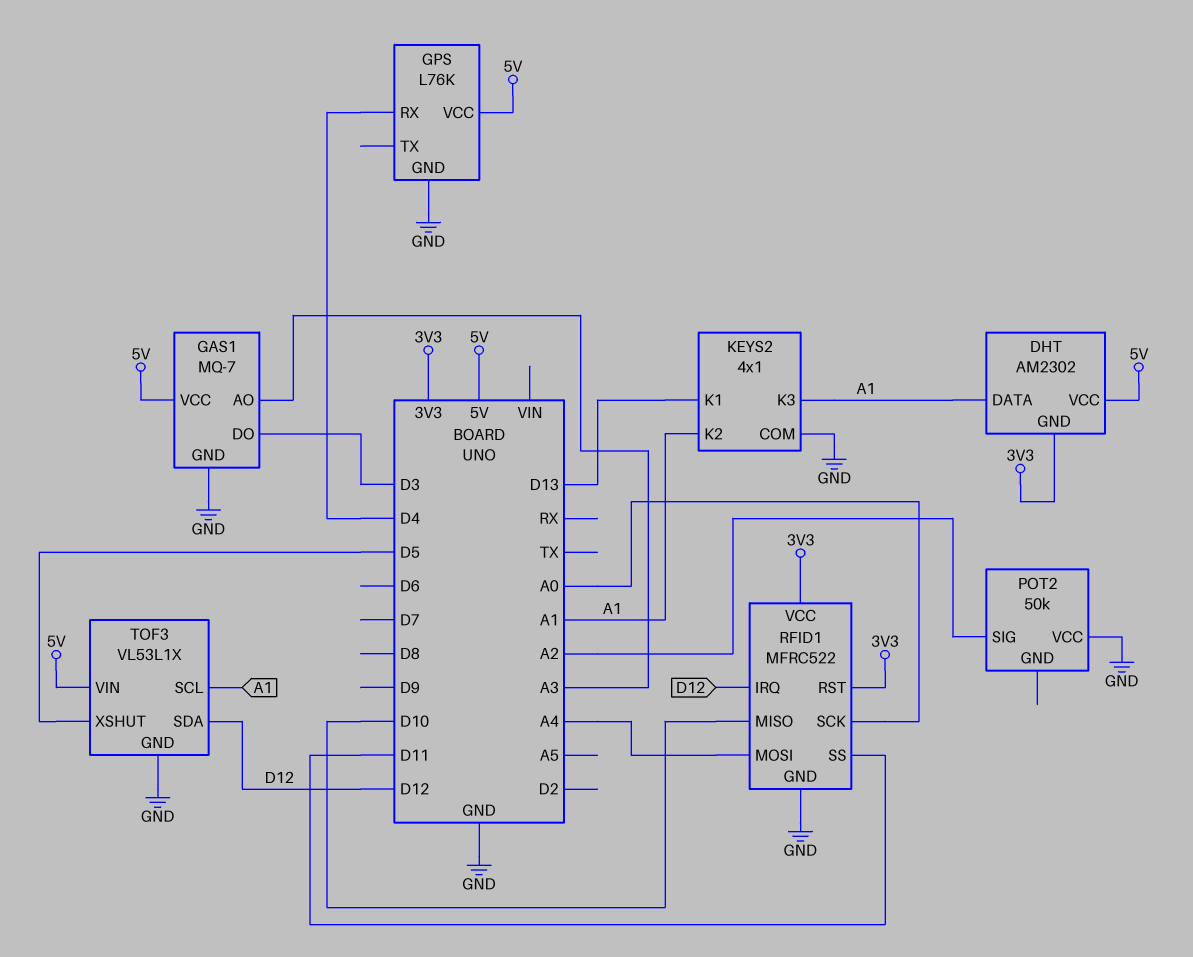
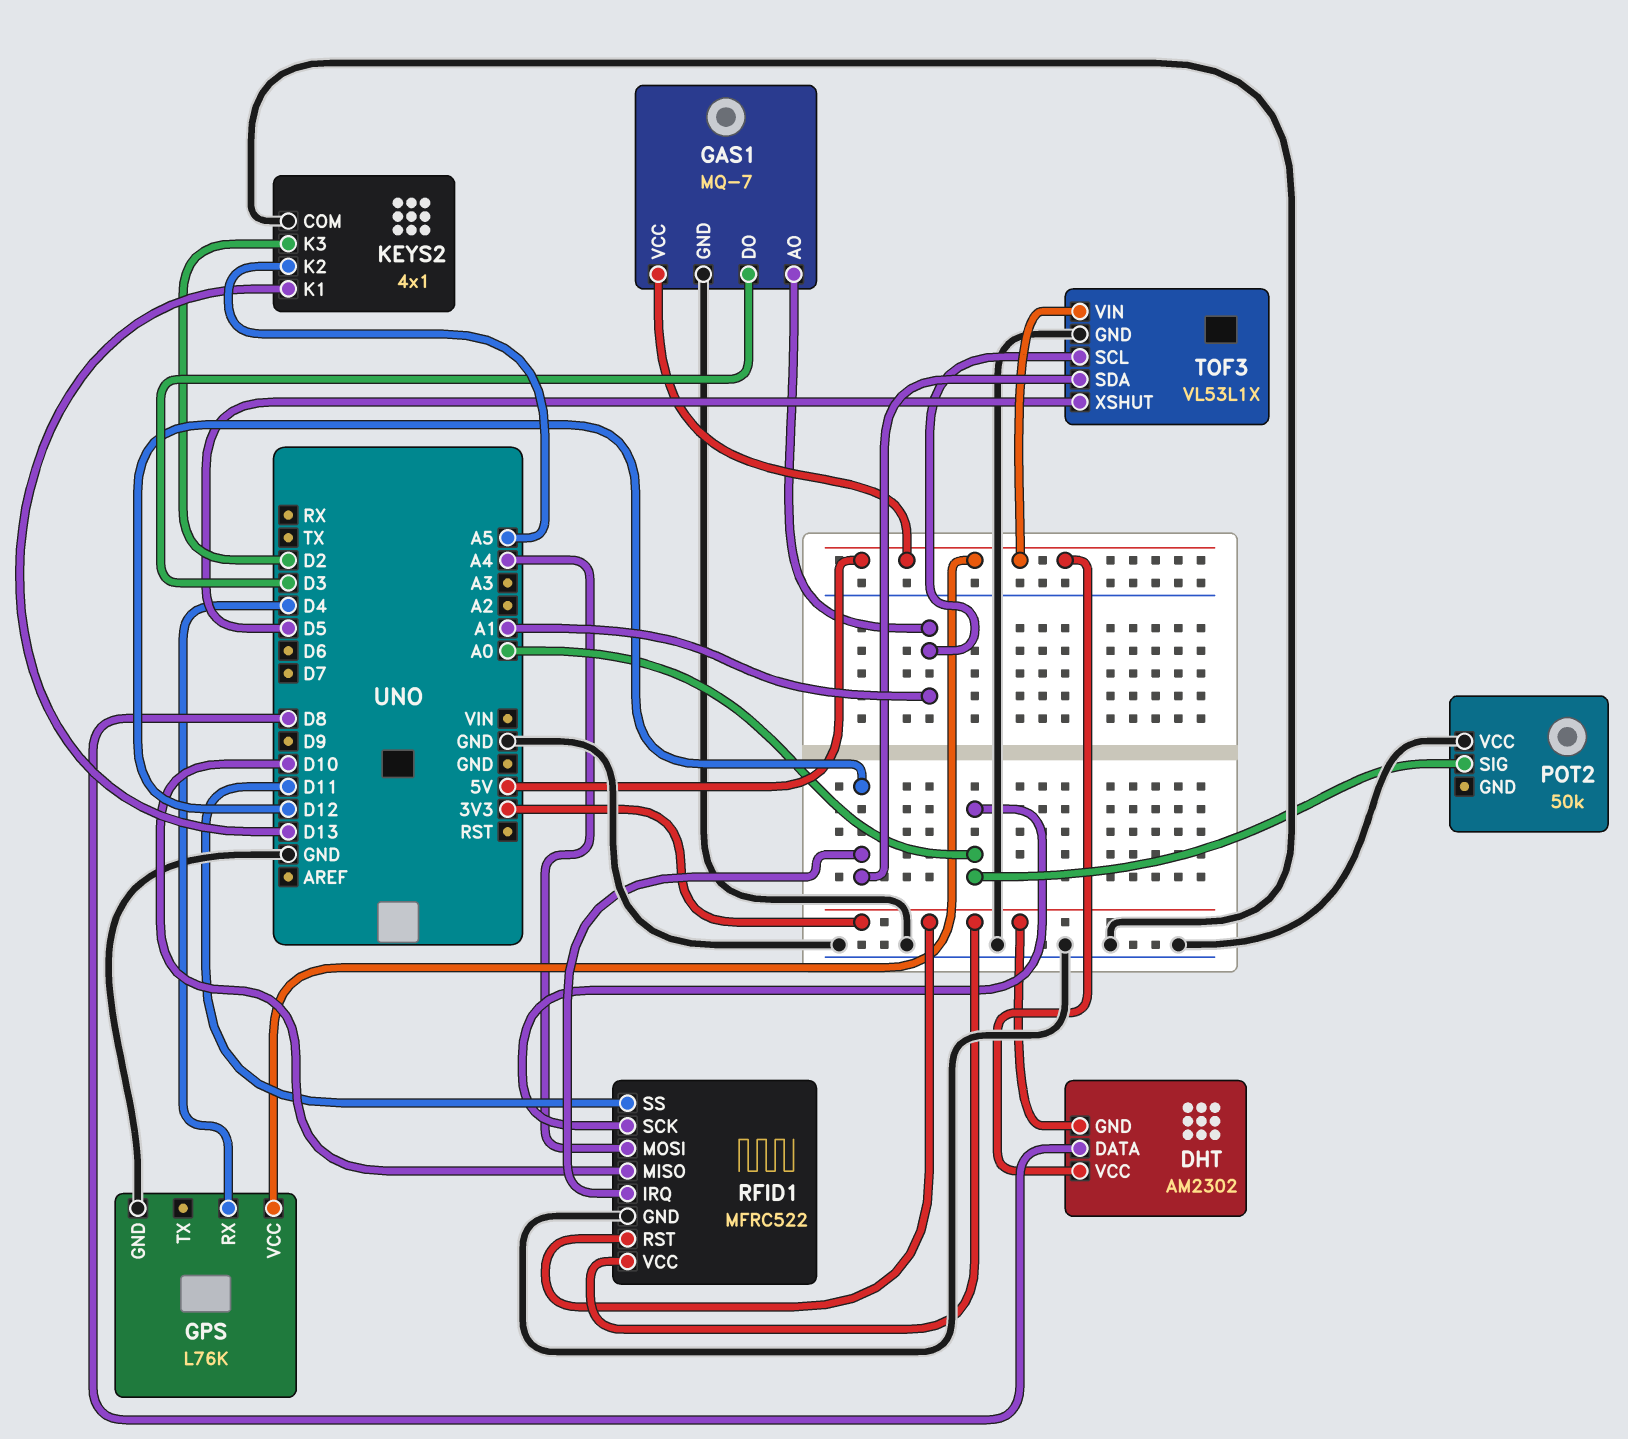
DHT pin DATA: A1 -> D8
GAS1 pin AO: A3 -> A1
KEYS2 pin K2: A1 -> A5
KEYS2 pin K3: A1 -> D2
POT2 pin SIG: A2 -> A0

